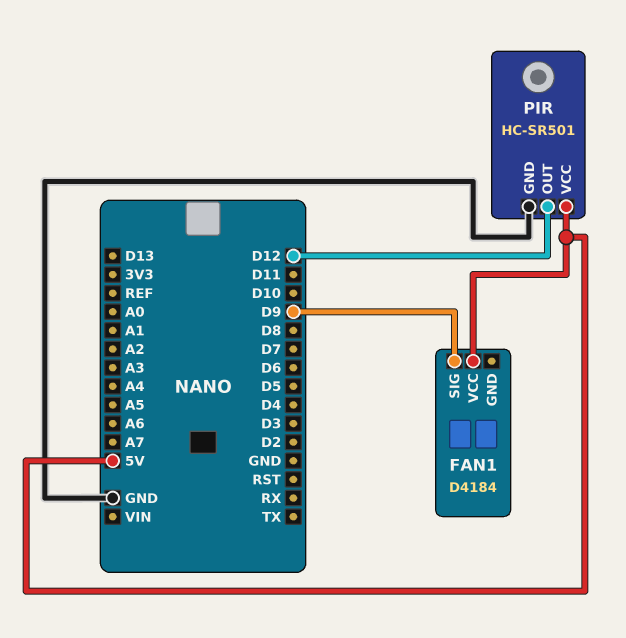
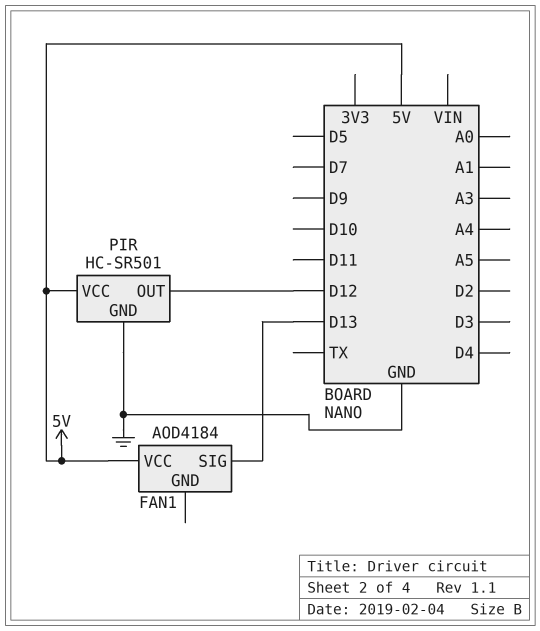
FAN1: D4184 -> AOD4184
FAN1 pin SIG: D9 -> D13

